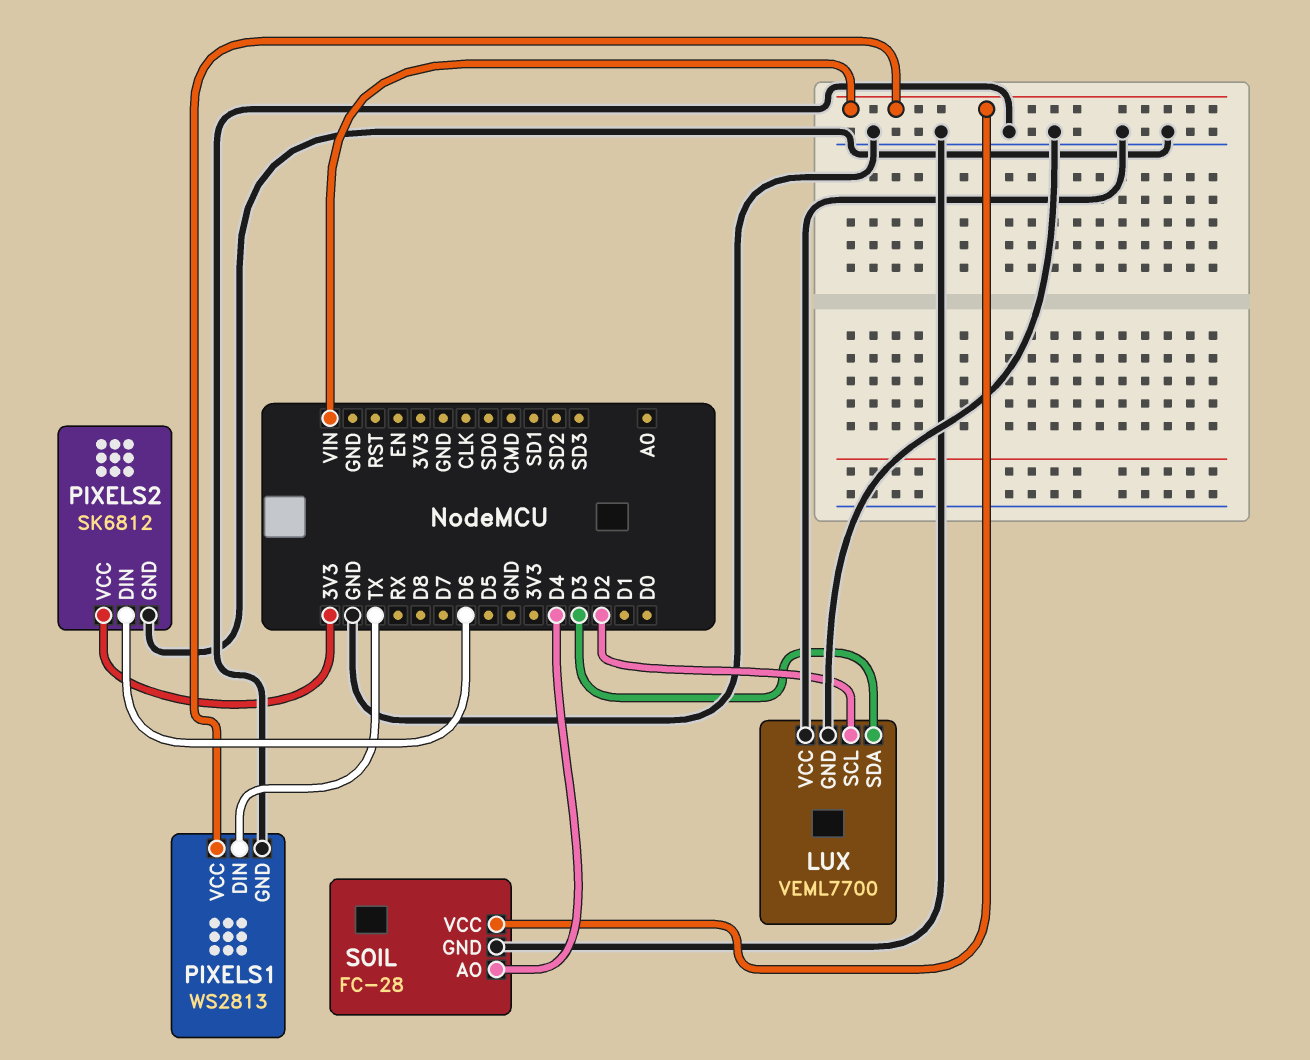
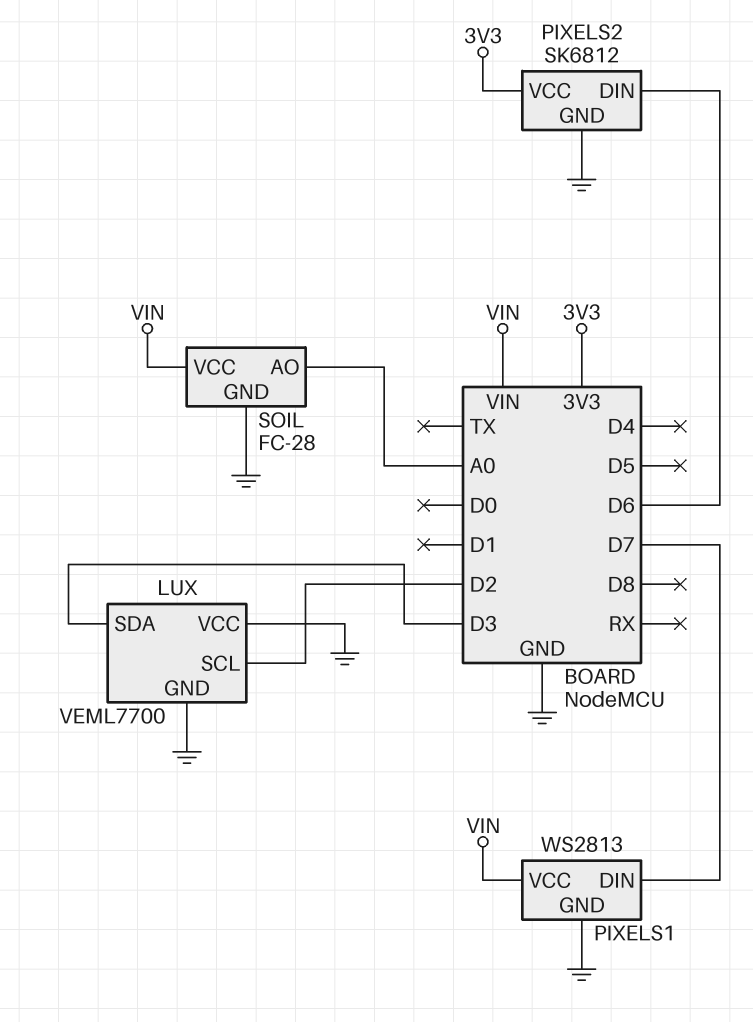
PIXELS1 pin DIN: TX -> D7
SOIL pin AO: D4 -> A0

